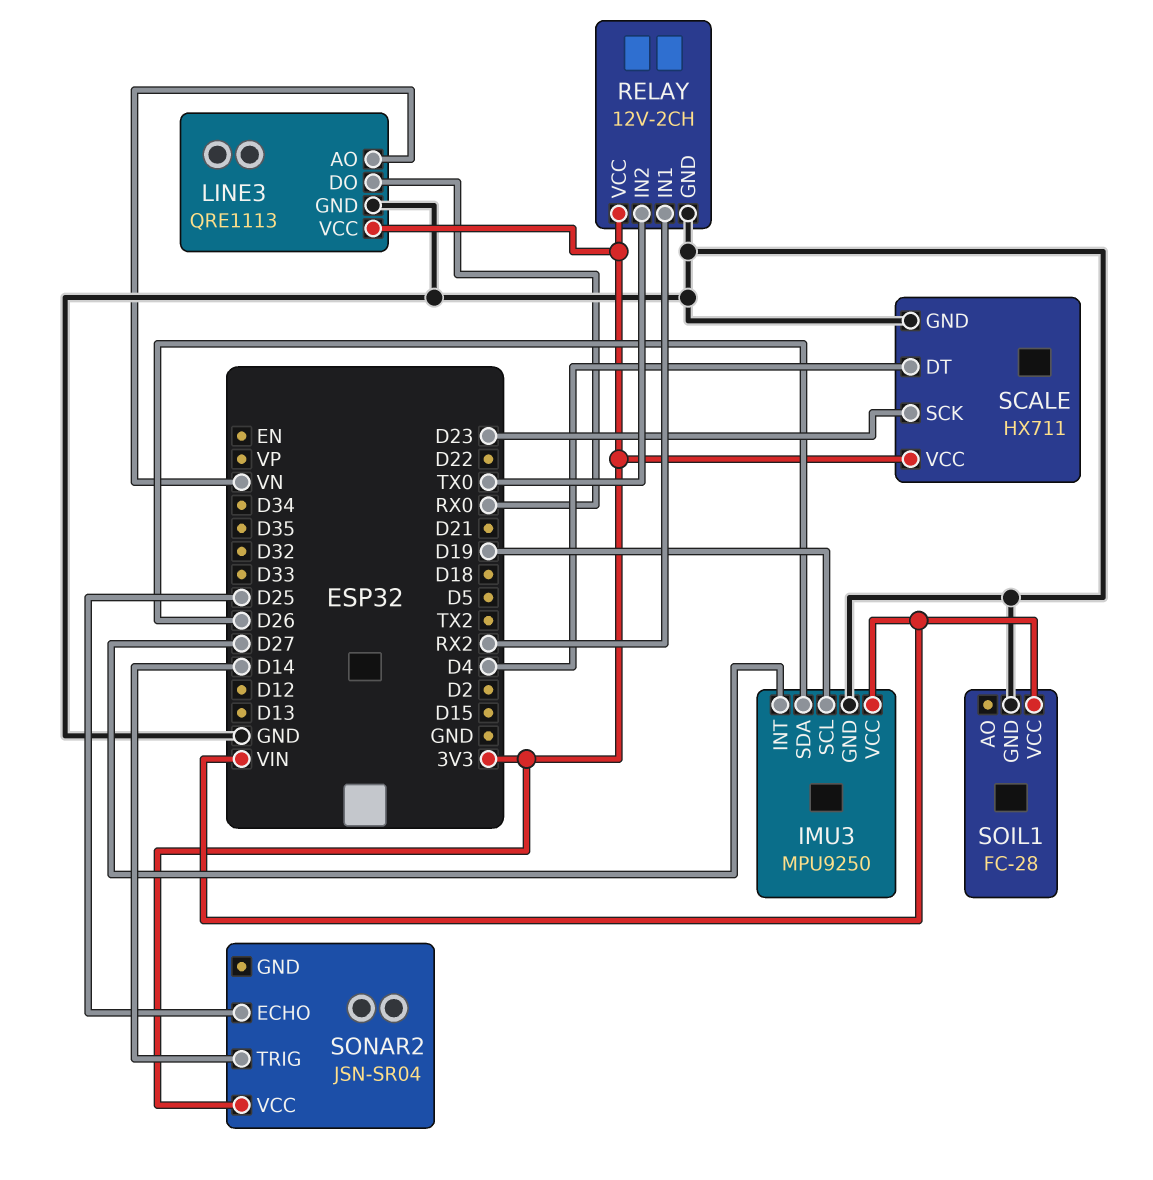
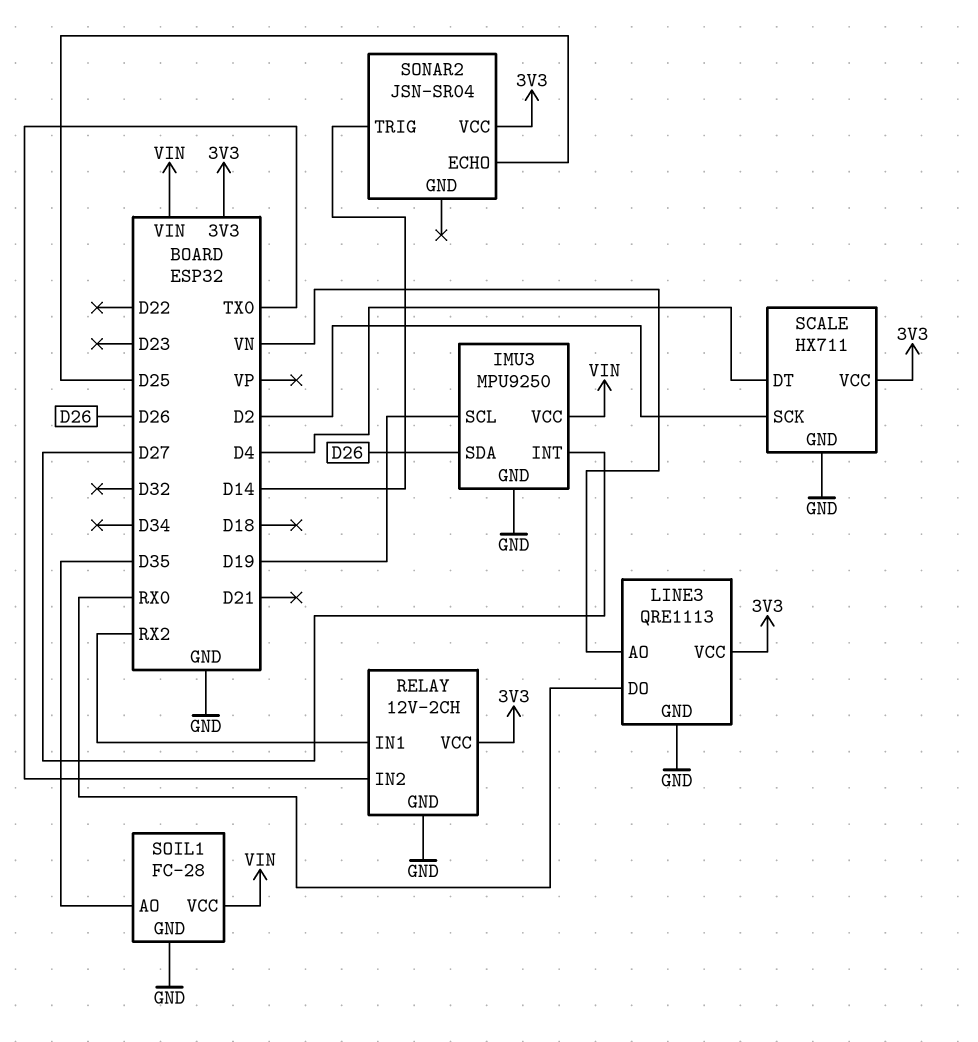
SCALE pin SCK: D23 -> D2
SOIL1 pin AO: none -> D35

